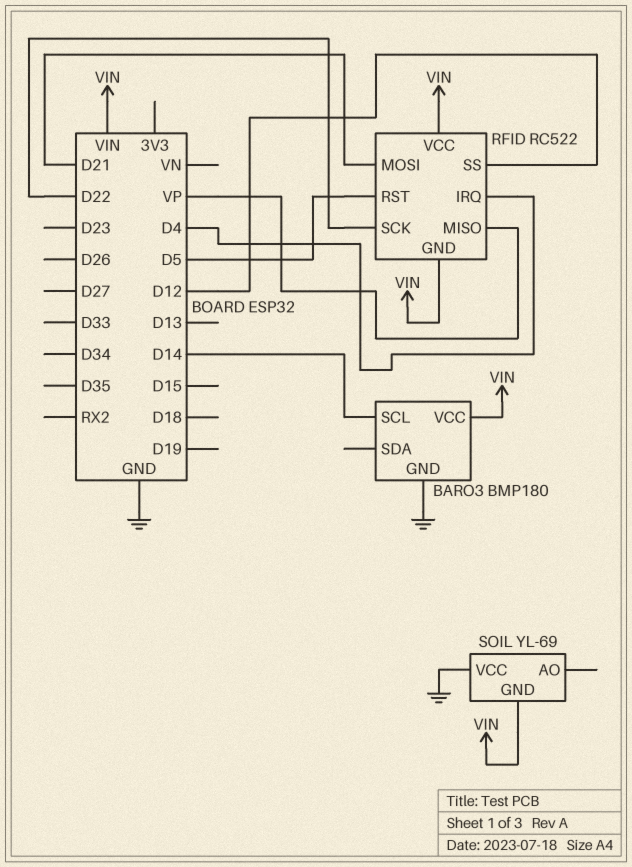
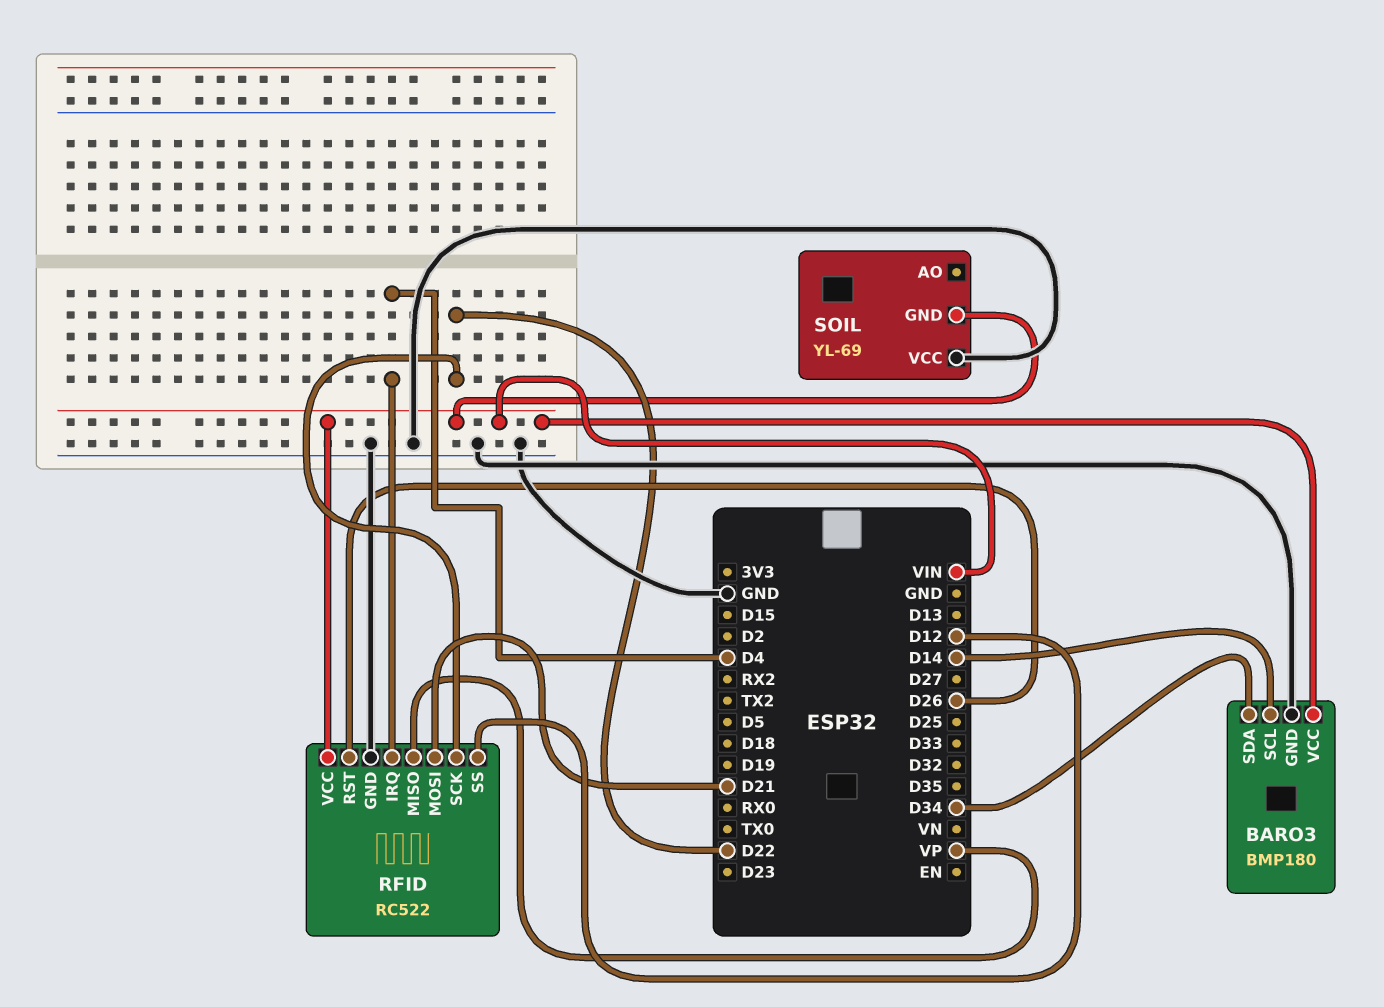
BARO3 pin SDA: none -> D34
RFID pin GND: VIN -> GND
RFID pin RST: D5 -> D26

